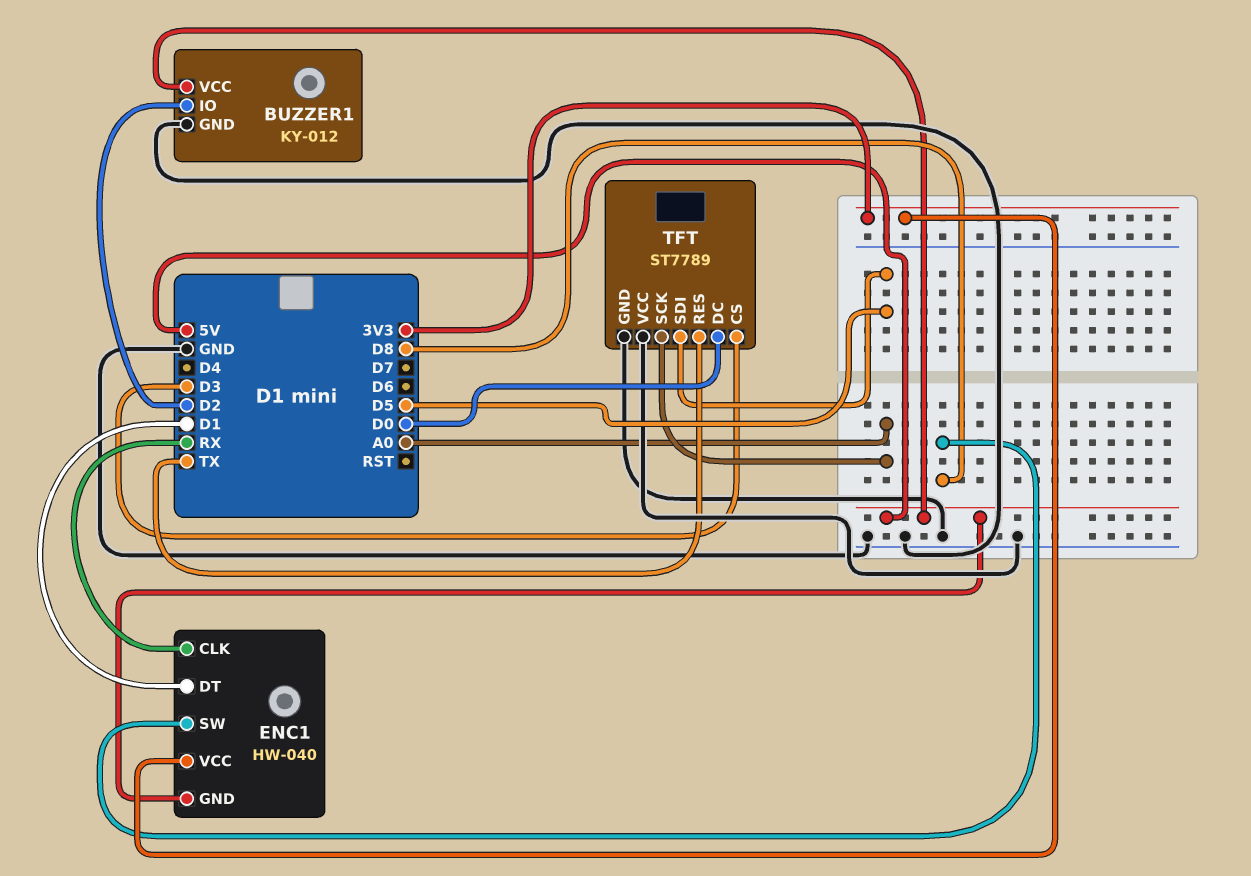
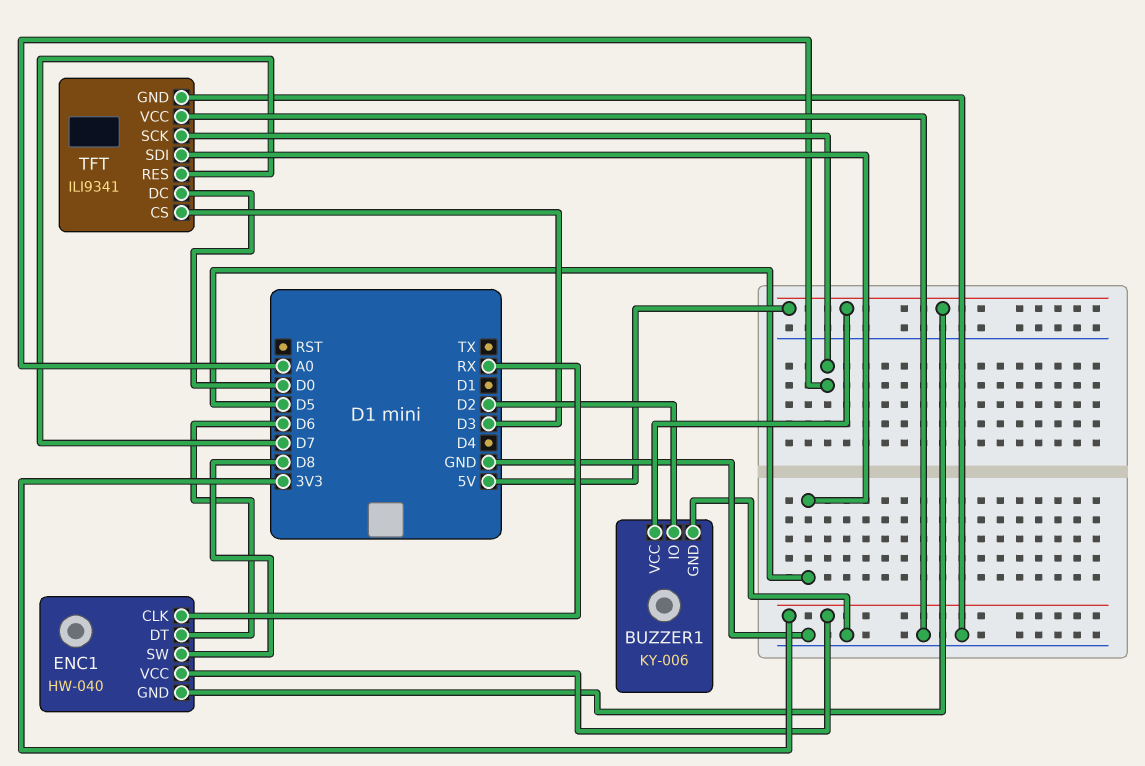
BUZZER1: KY-012 -> KY-006
ENC1 pin DT: D1 -> D6
TFT: ST7789 -> ILI9341
TFT pin RES: TX -> D7

